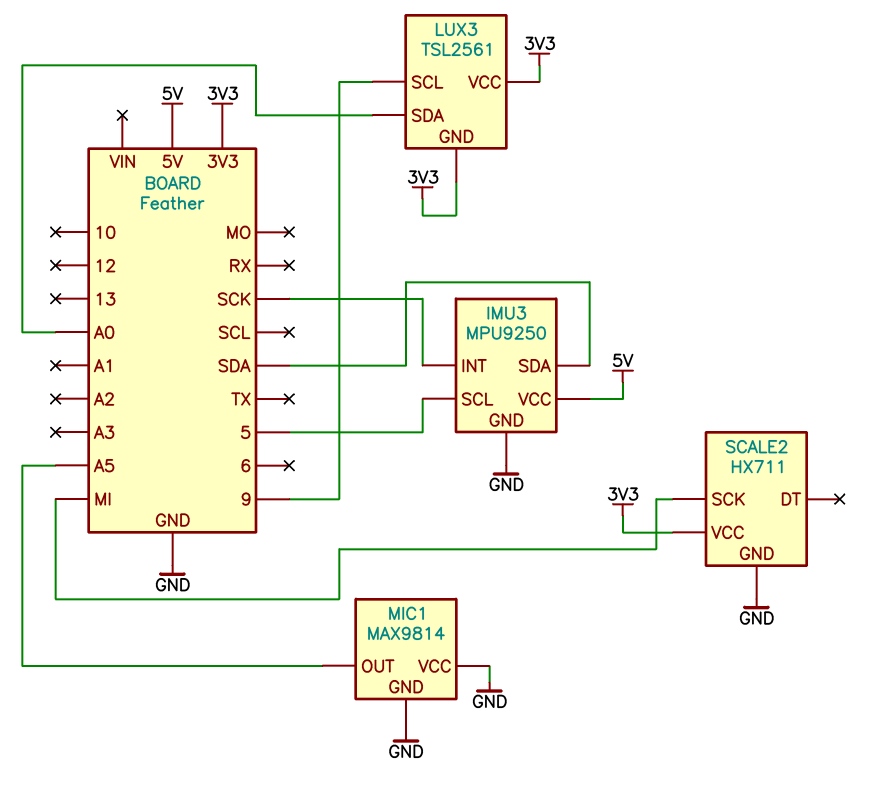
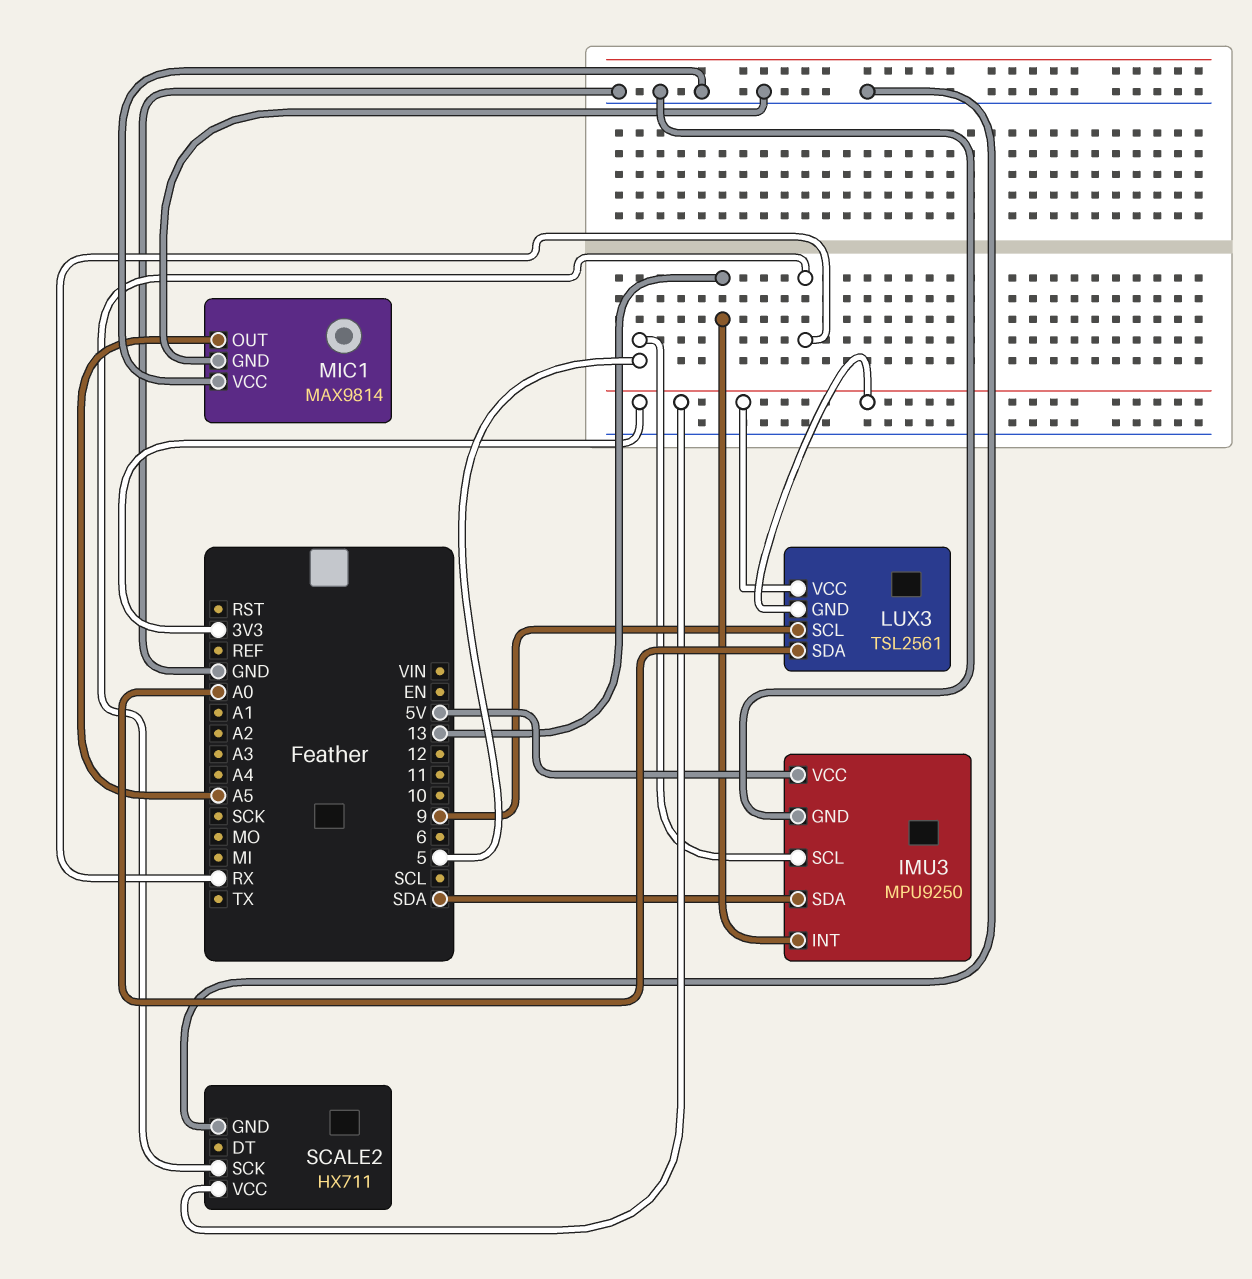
IMU3 pin INT: SCK -> 13
SCALE2 pin SCK: MI -> RX

